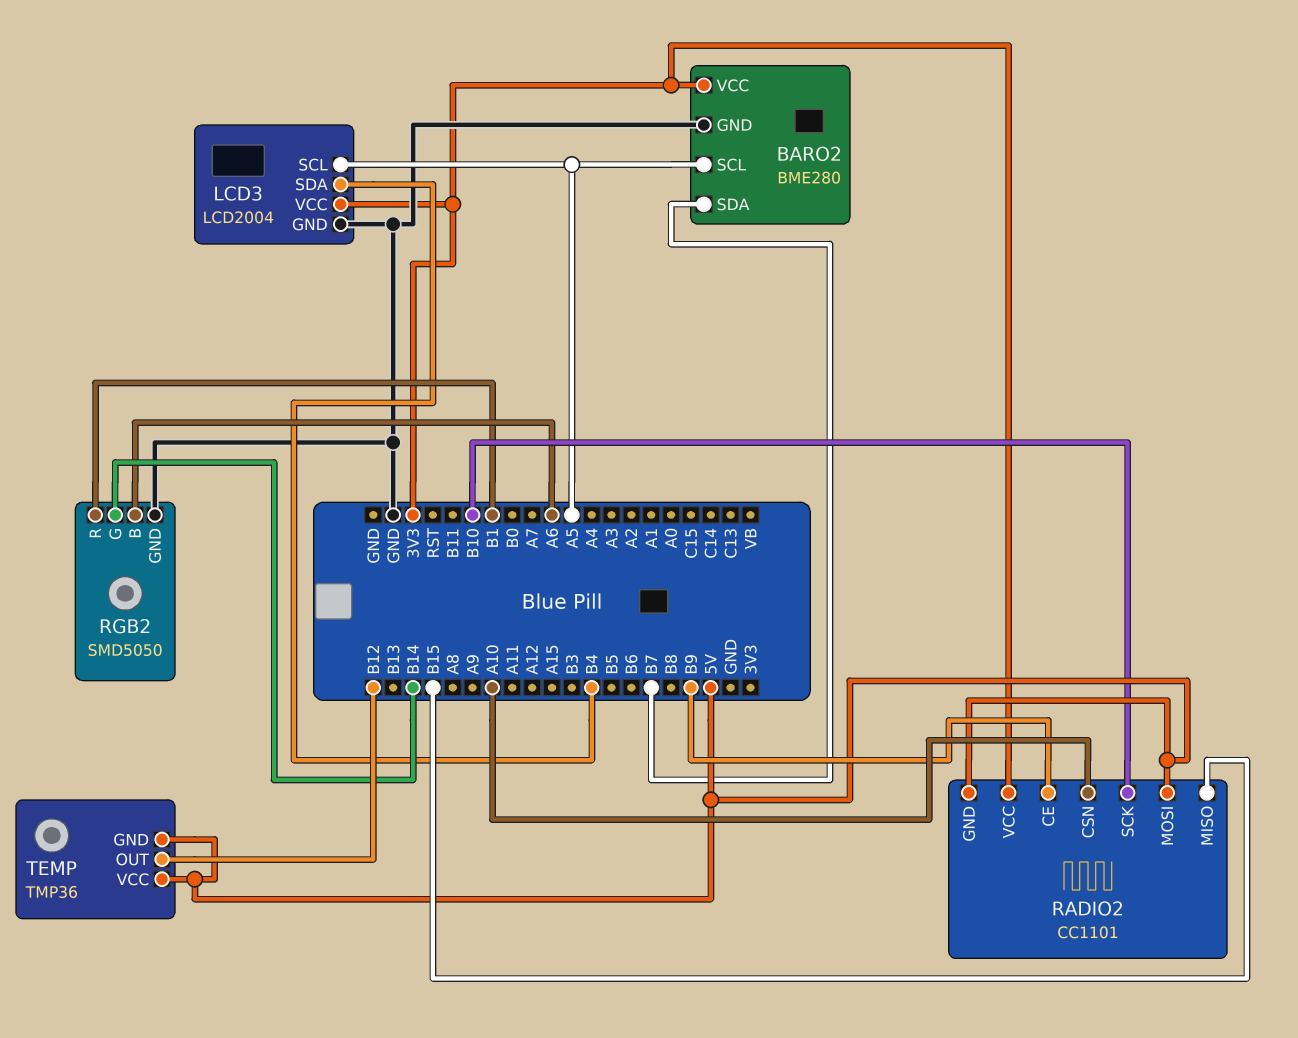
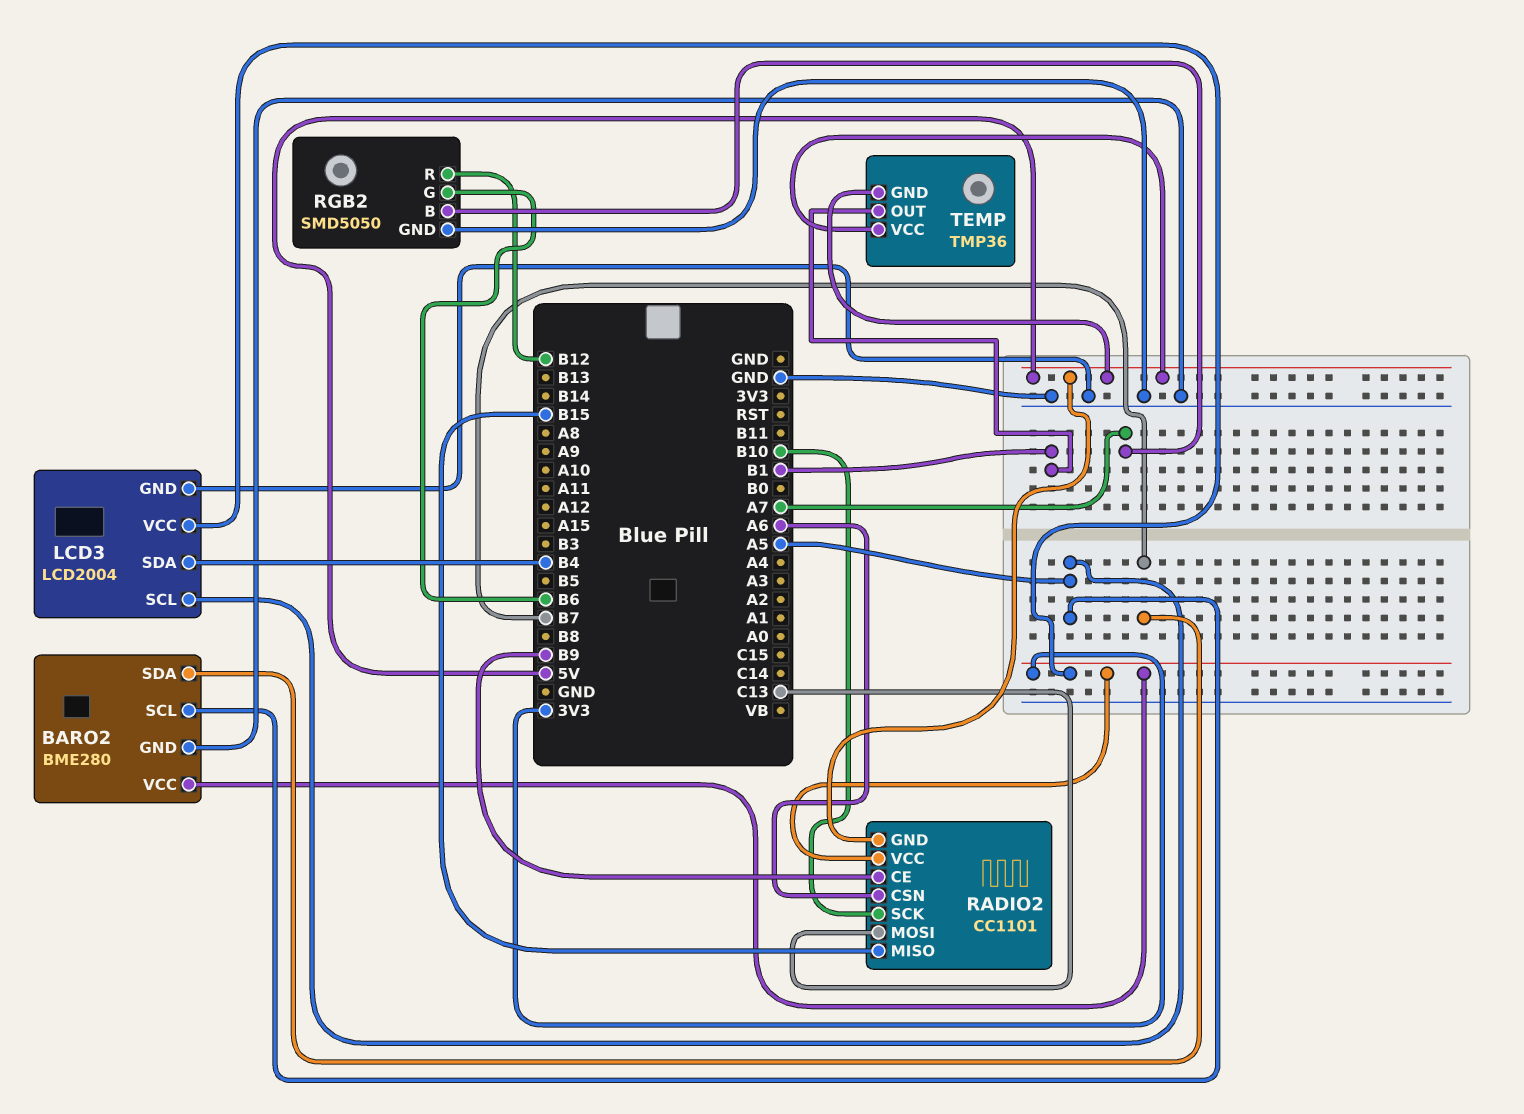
RADIO2 pin CSN: A10 -> A6
RADIO2 pin MOSI: 5V -> C13
RGB2 pin B: A6 -> A7
RGB2 pin G: B14 -> B6
RGB2 pin R: B1 -> B12
TEMP pin OUT: B12 -> B1

